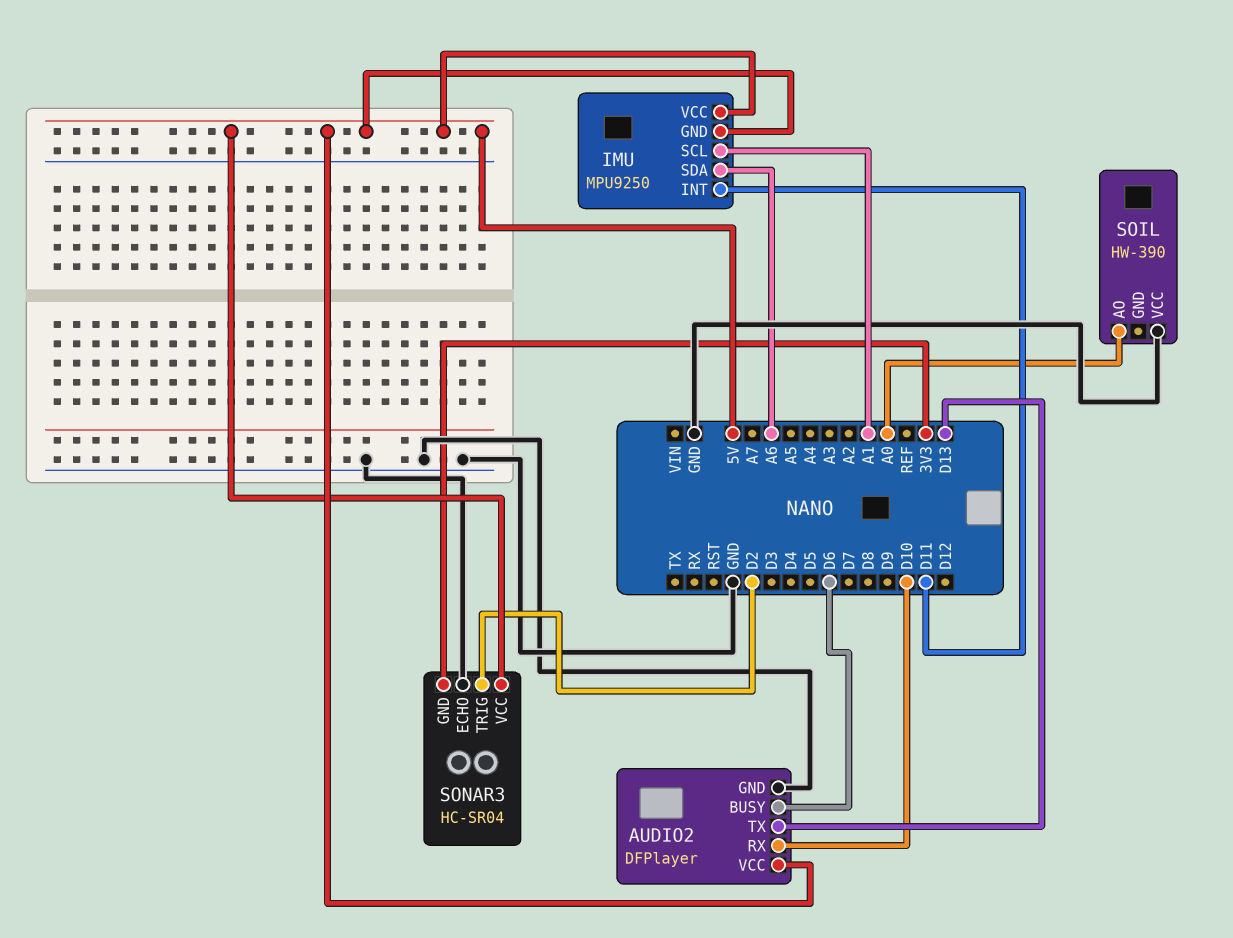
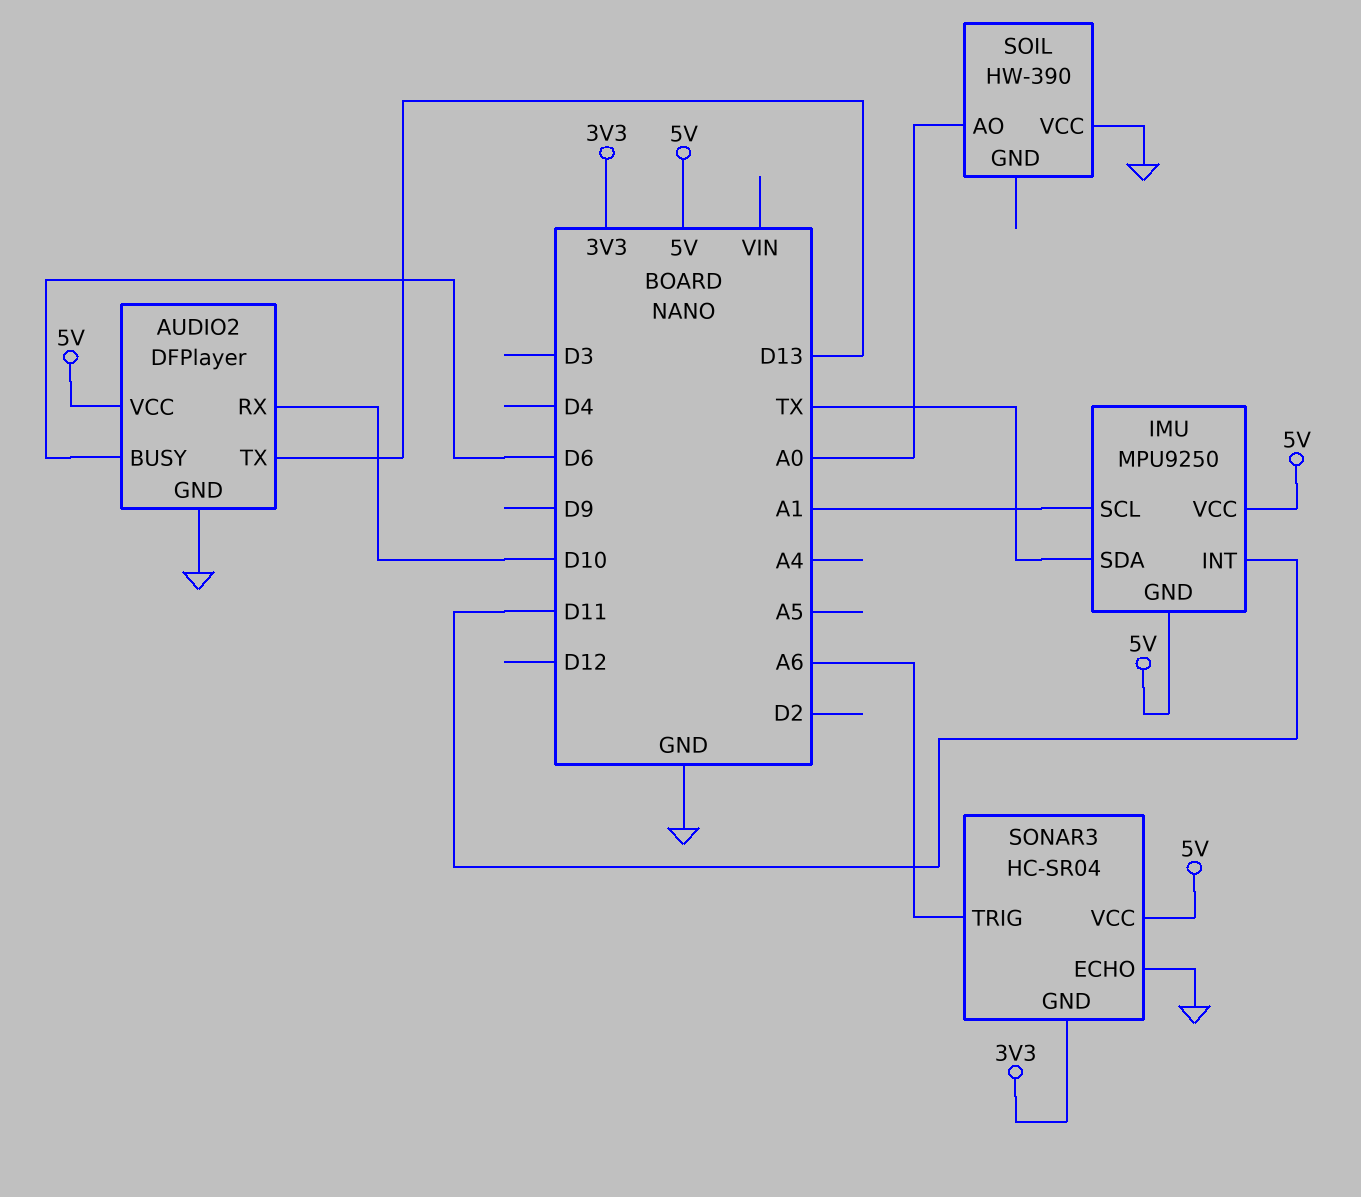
IMU pin SDA: A6 -> TX
SONAR3 pin TRIG: D2 -> A6

